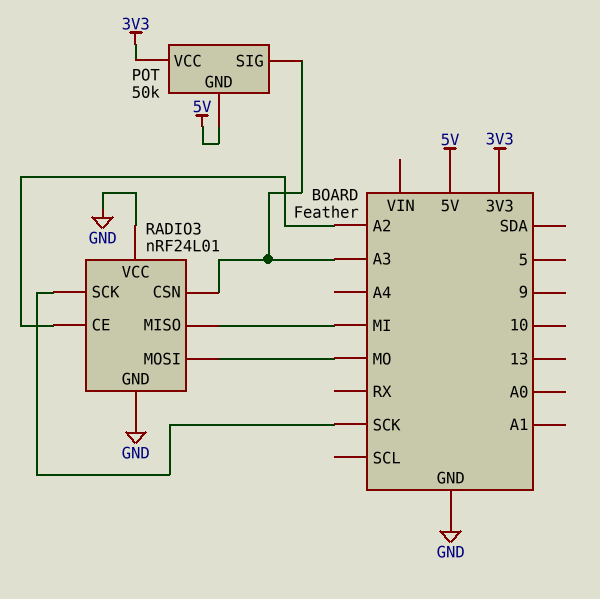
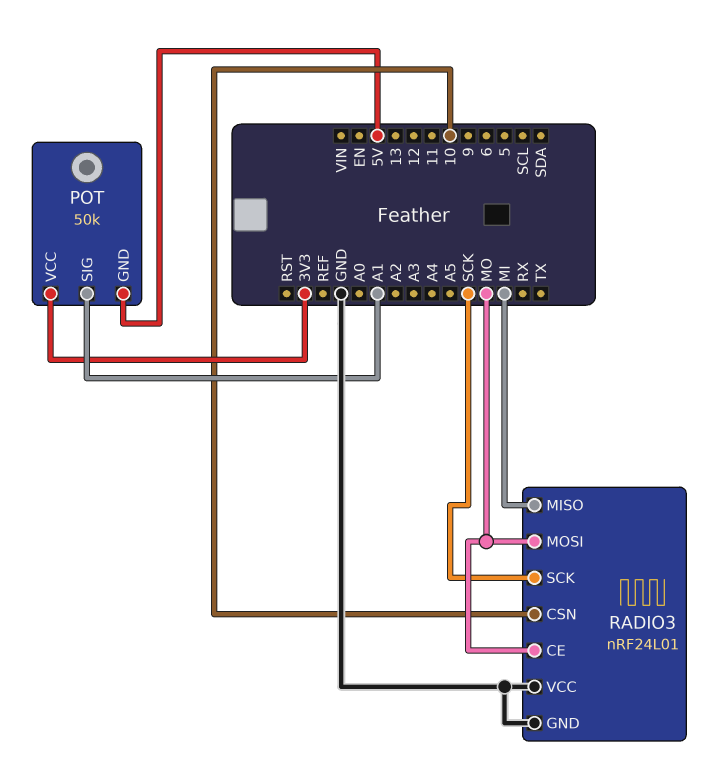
POT pin SIG: A3 -> A1
RADIO3 pin CE: A2 -> MO
RADIO3 pin CSN: A3 -> 10

